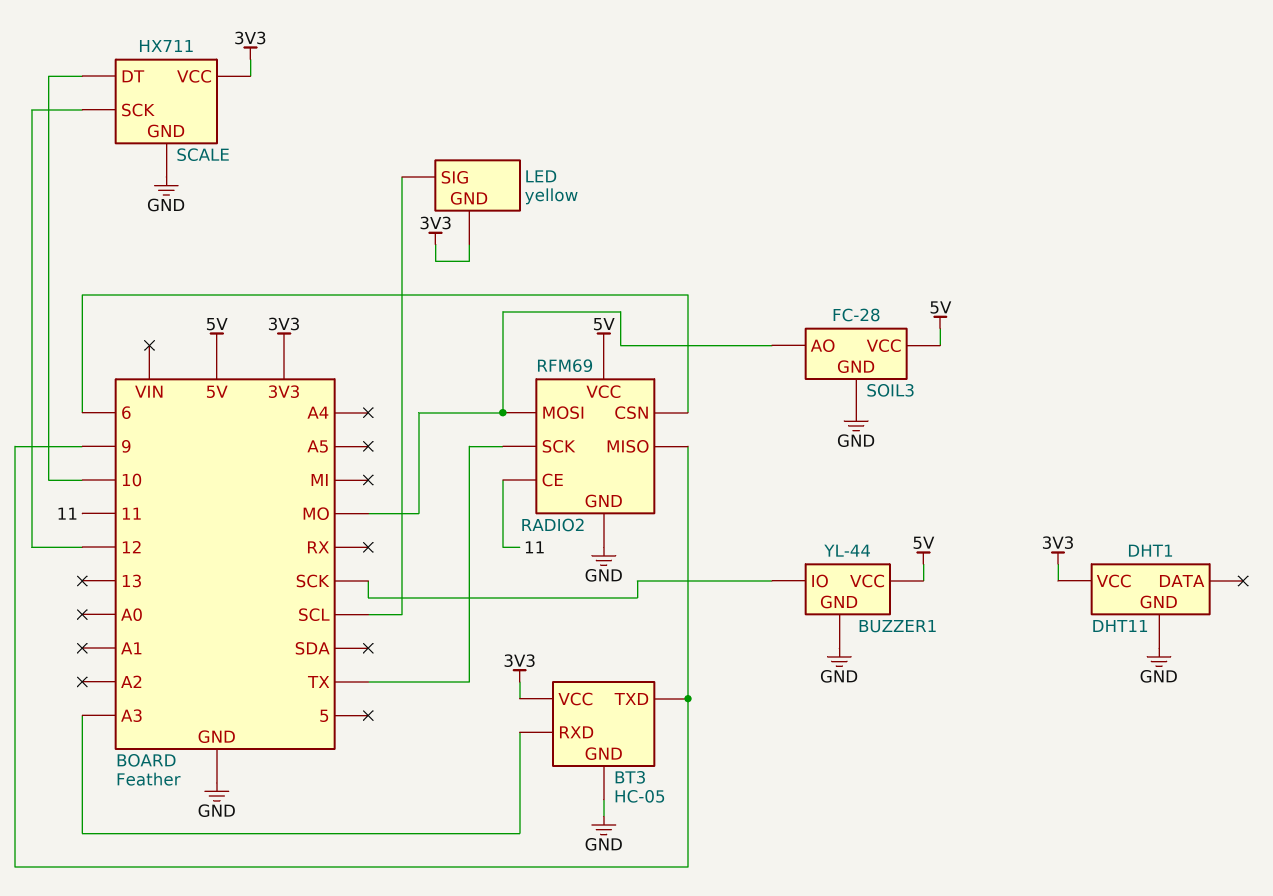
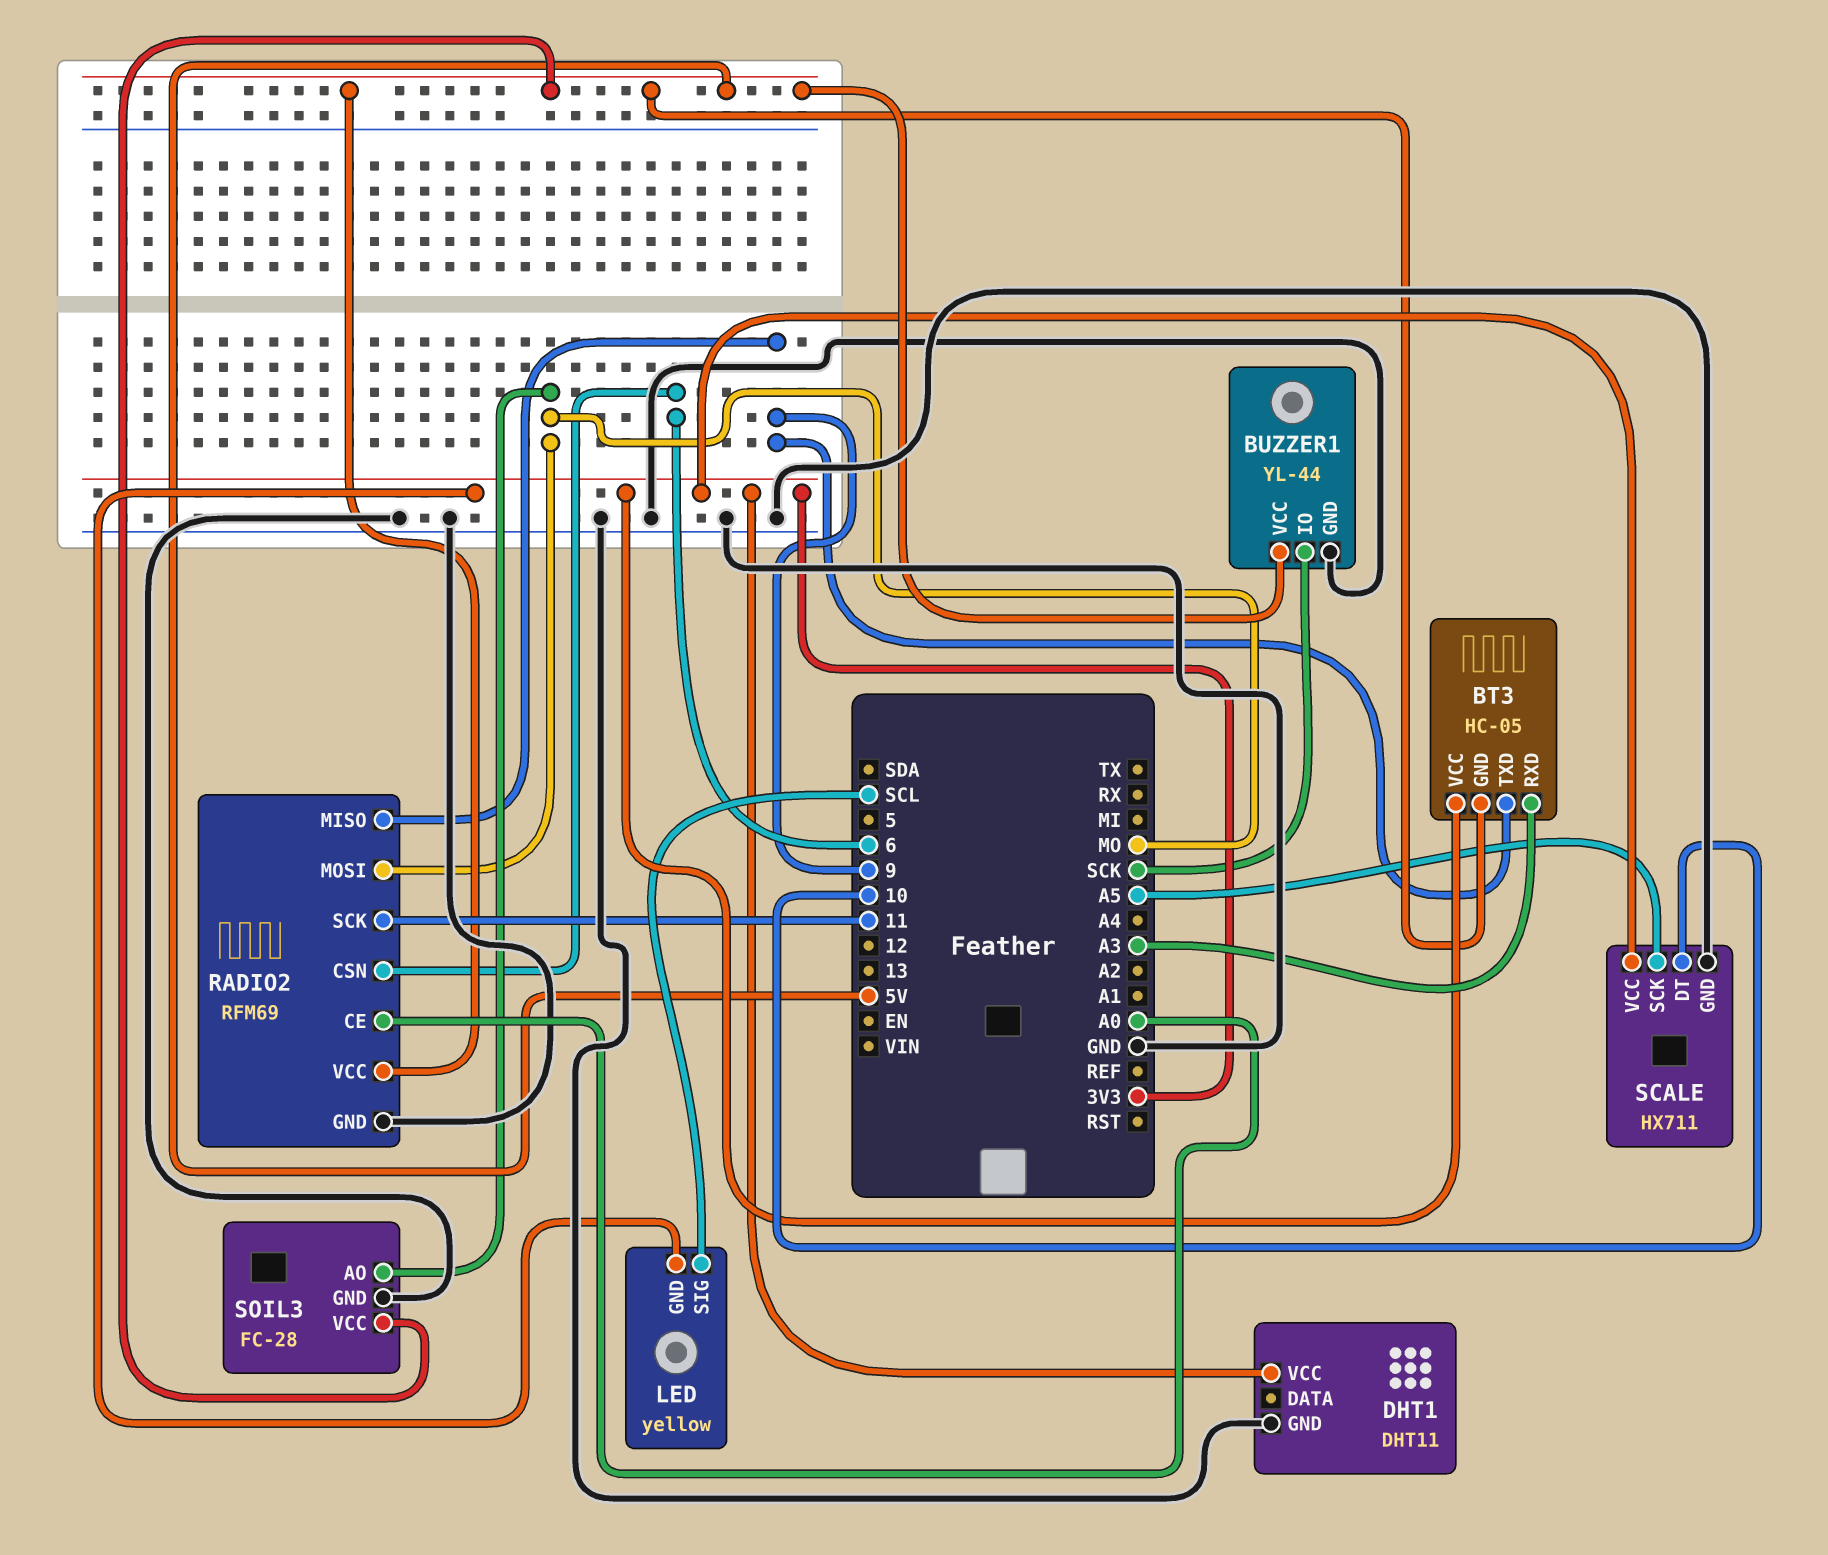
BT3 pin GND: GND -> 5V
RADIO2 pin CE: 11 -> A0
RADIO2 pin SCK: TX -> 11
SCALE pin SCK: 12 -> A5

